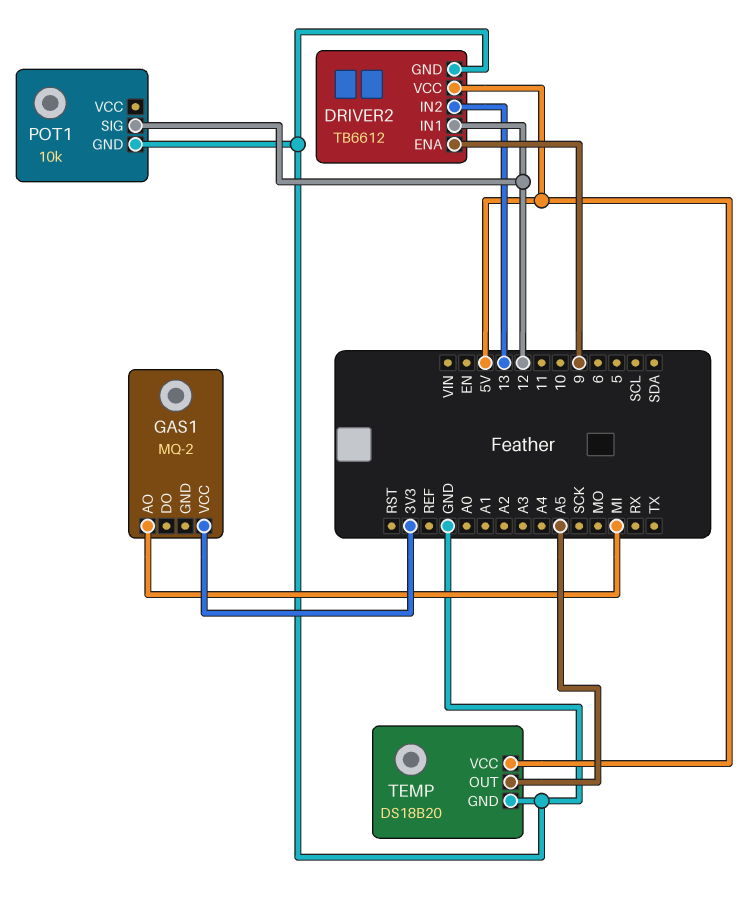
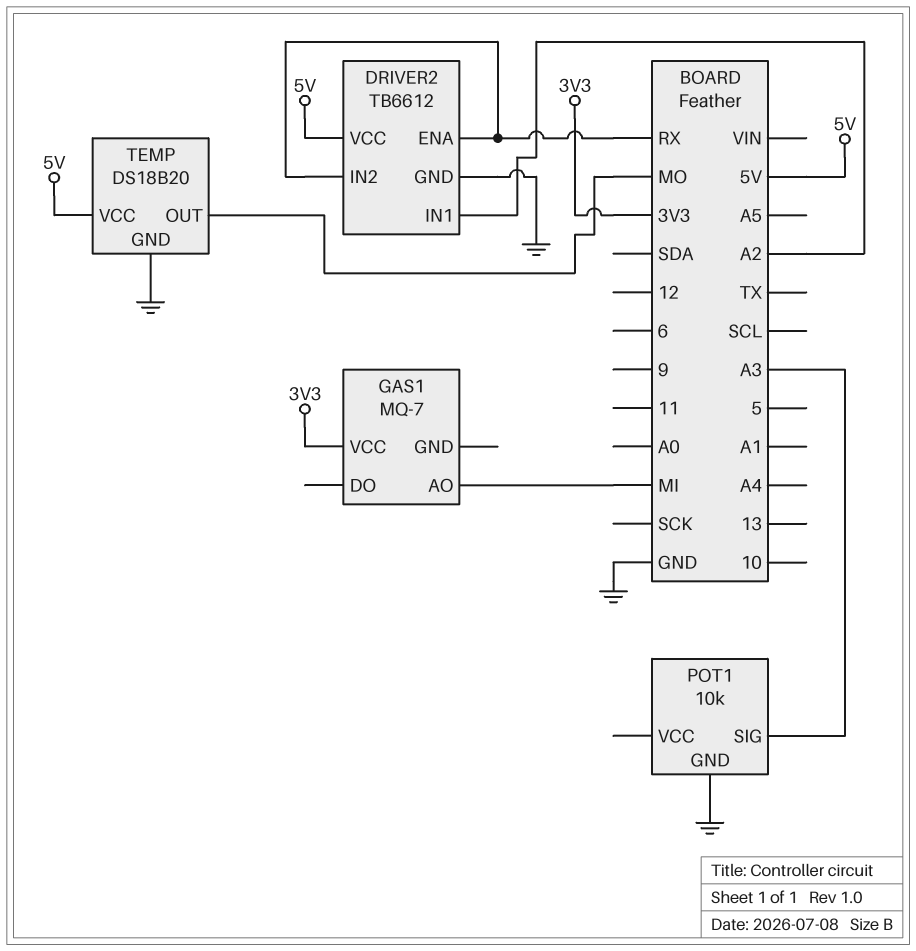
DRIVER2 pin ENA: 9 -> RX
DRIVER2 pin IN1: 12 -> A2
DRIVER2 pin IN2: 13 -> RX
GAS1: MQ-2 -> MQ-7
POT1 pin SIG: 12 -> A3
TEMP pin OUT: A5 -> MO

